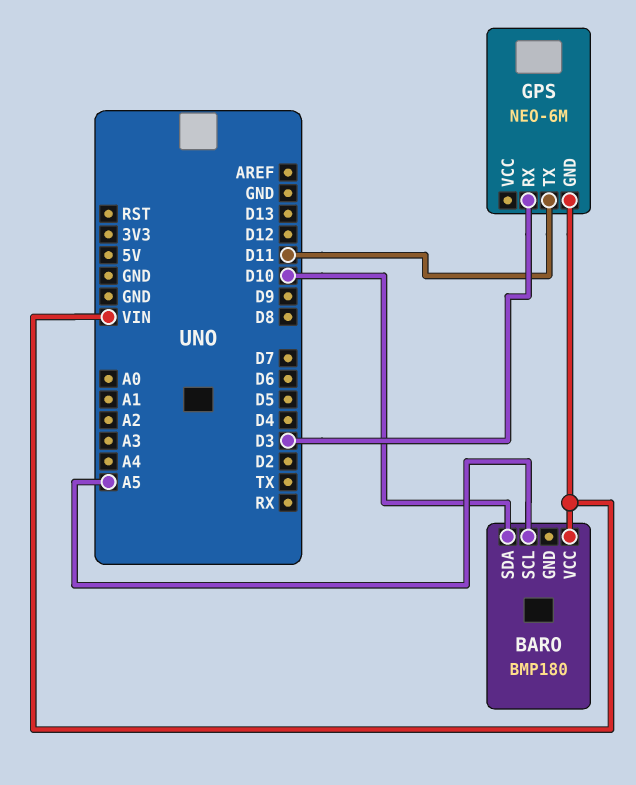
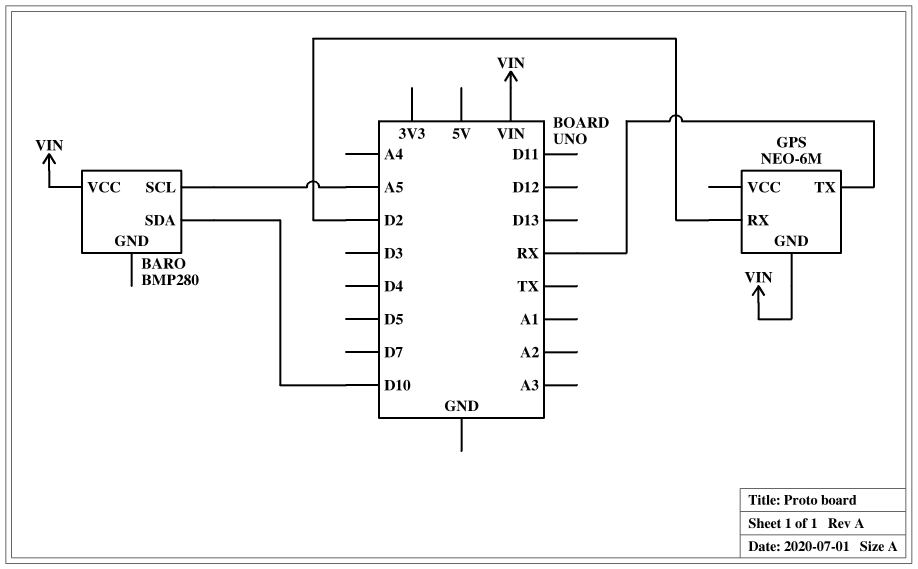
BARO: BMP180 -> BMP280
GPS pin RX: D3 -> D2
GPS pin TX: D11 -> RX

